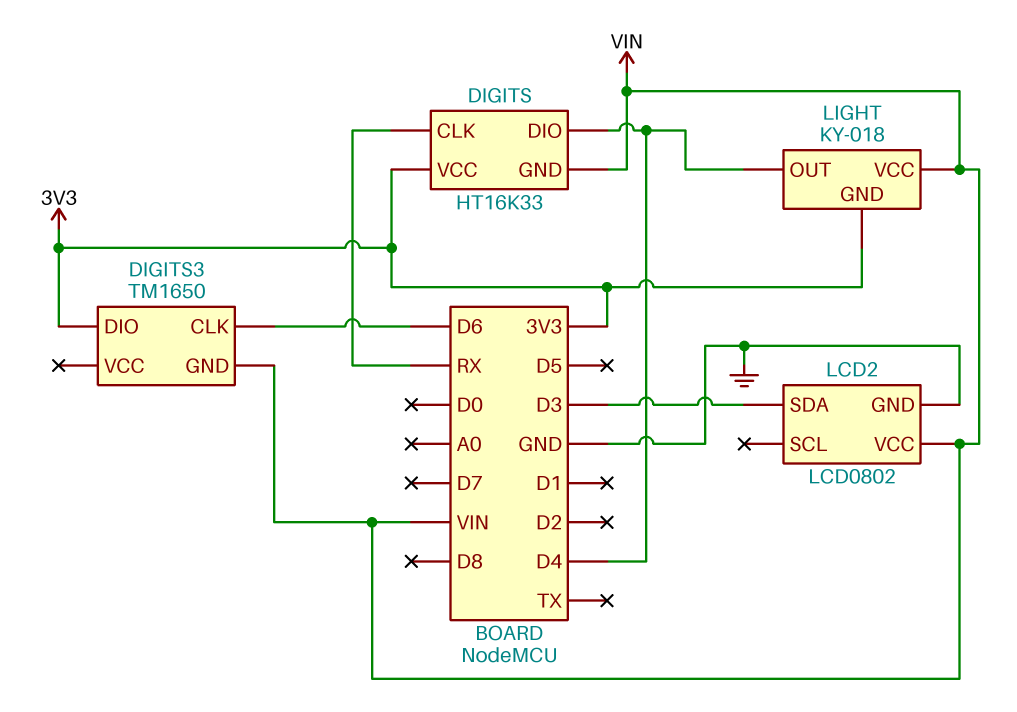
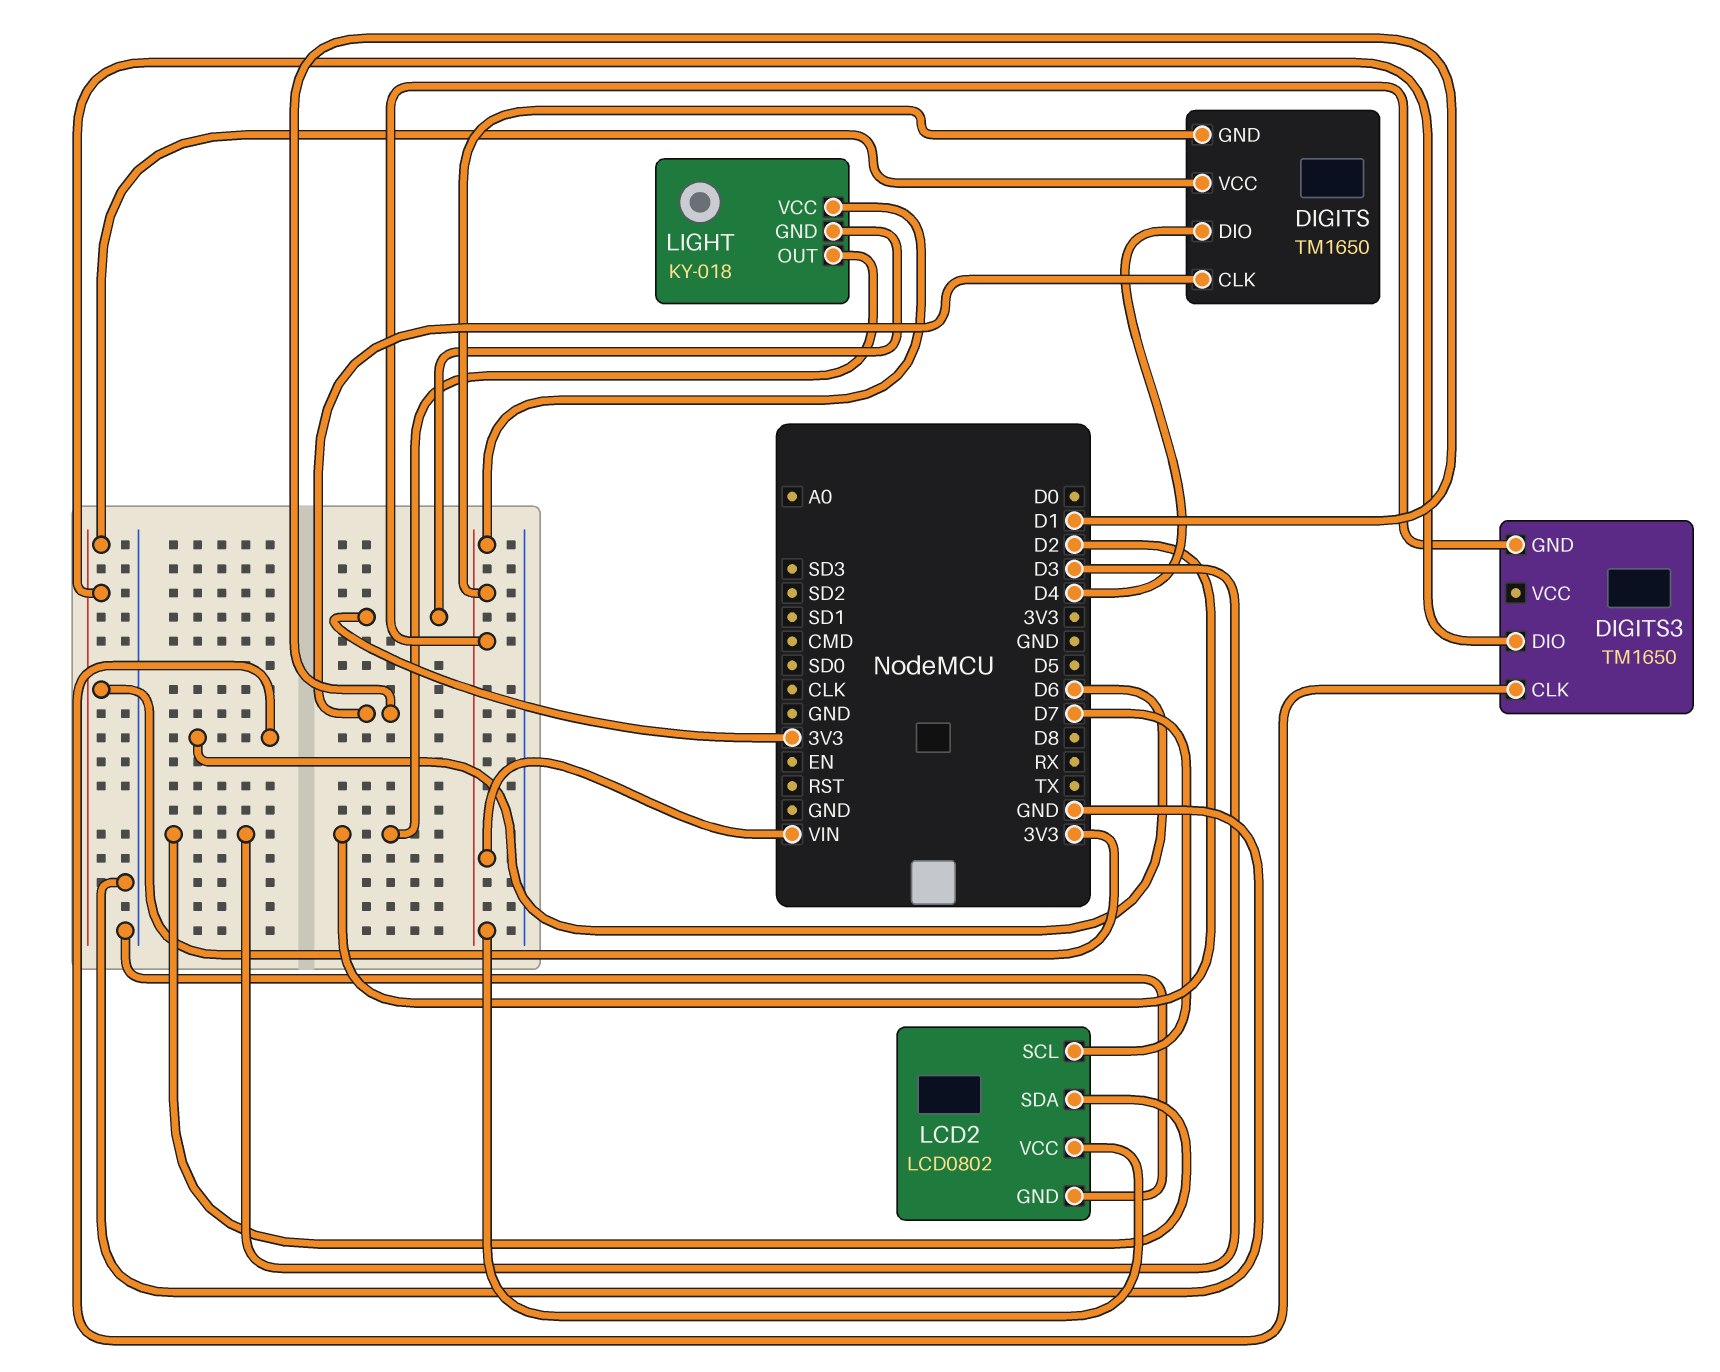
DIGITS: HT16K33 -> TM1650
DIGITS pin CLK: RX -> D1
LCD2 pin SCL: none -> D7
LIGHT pin OUT: D4 -> D2

